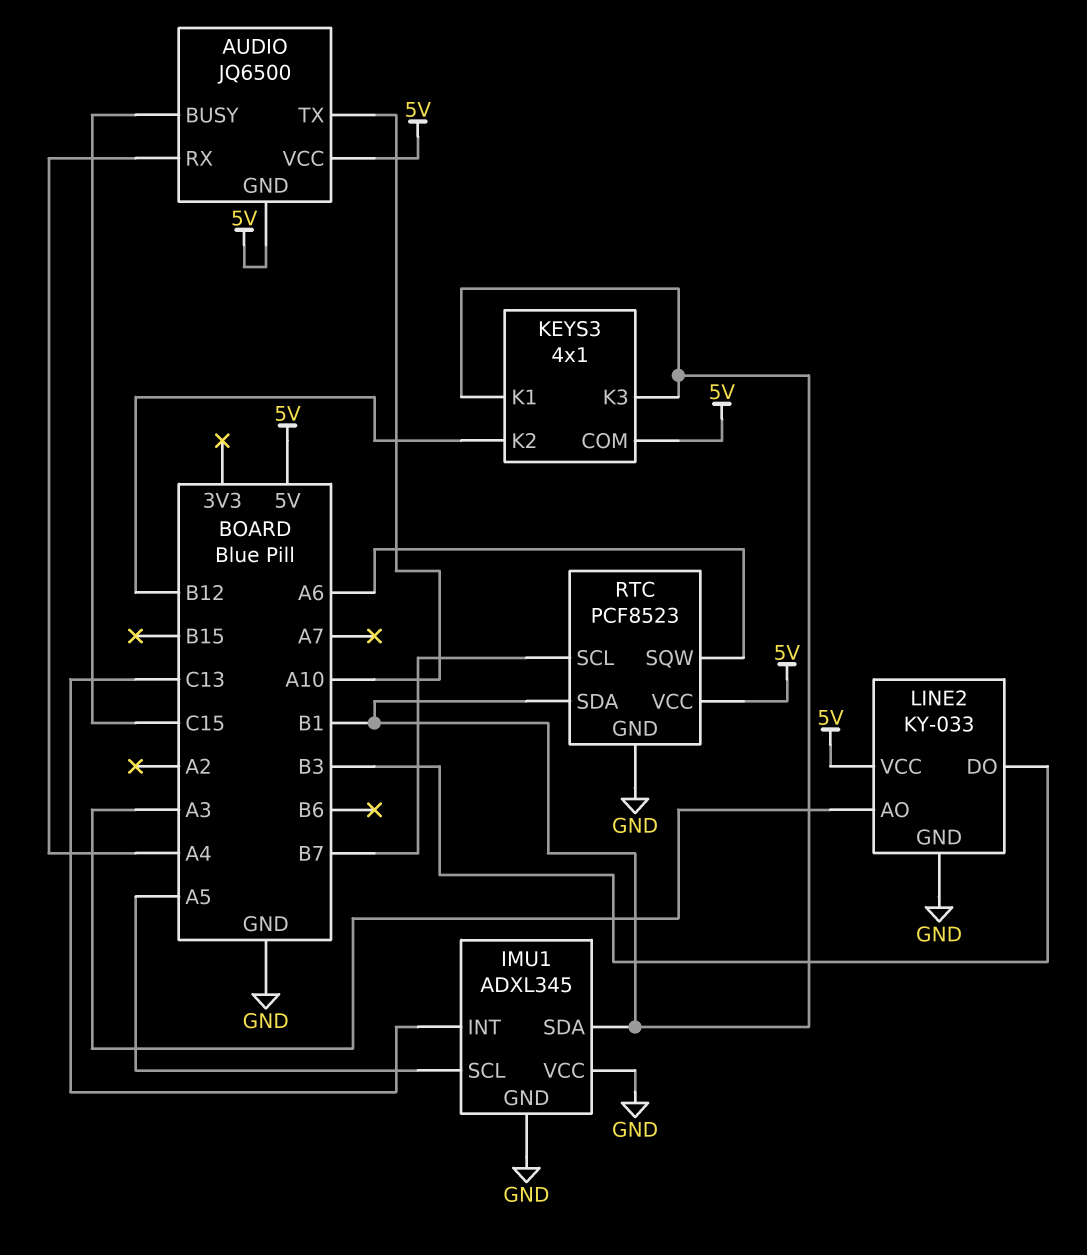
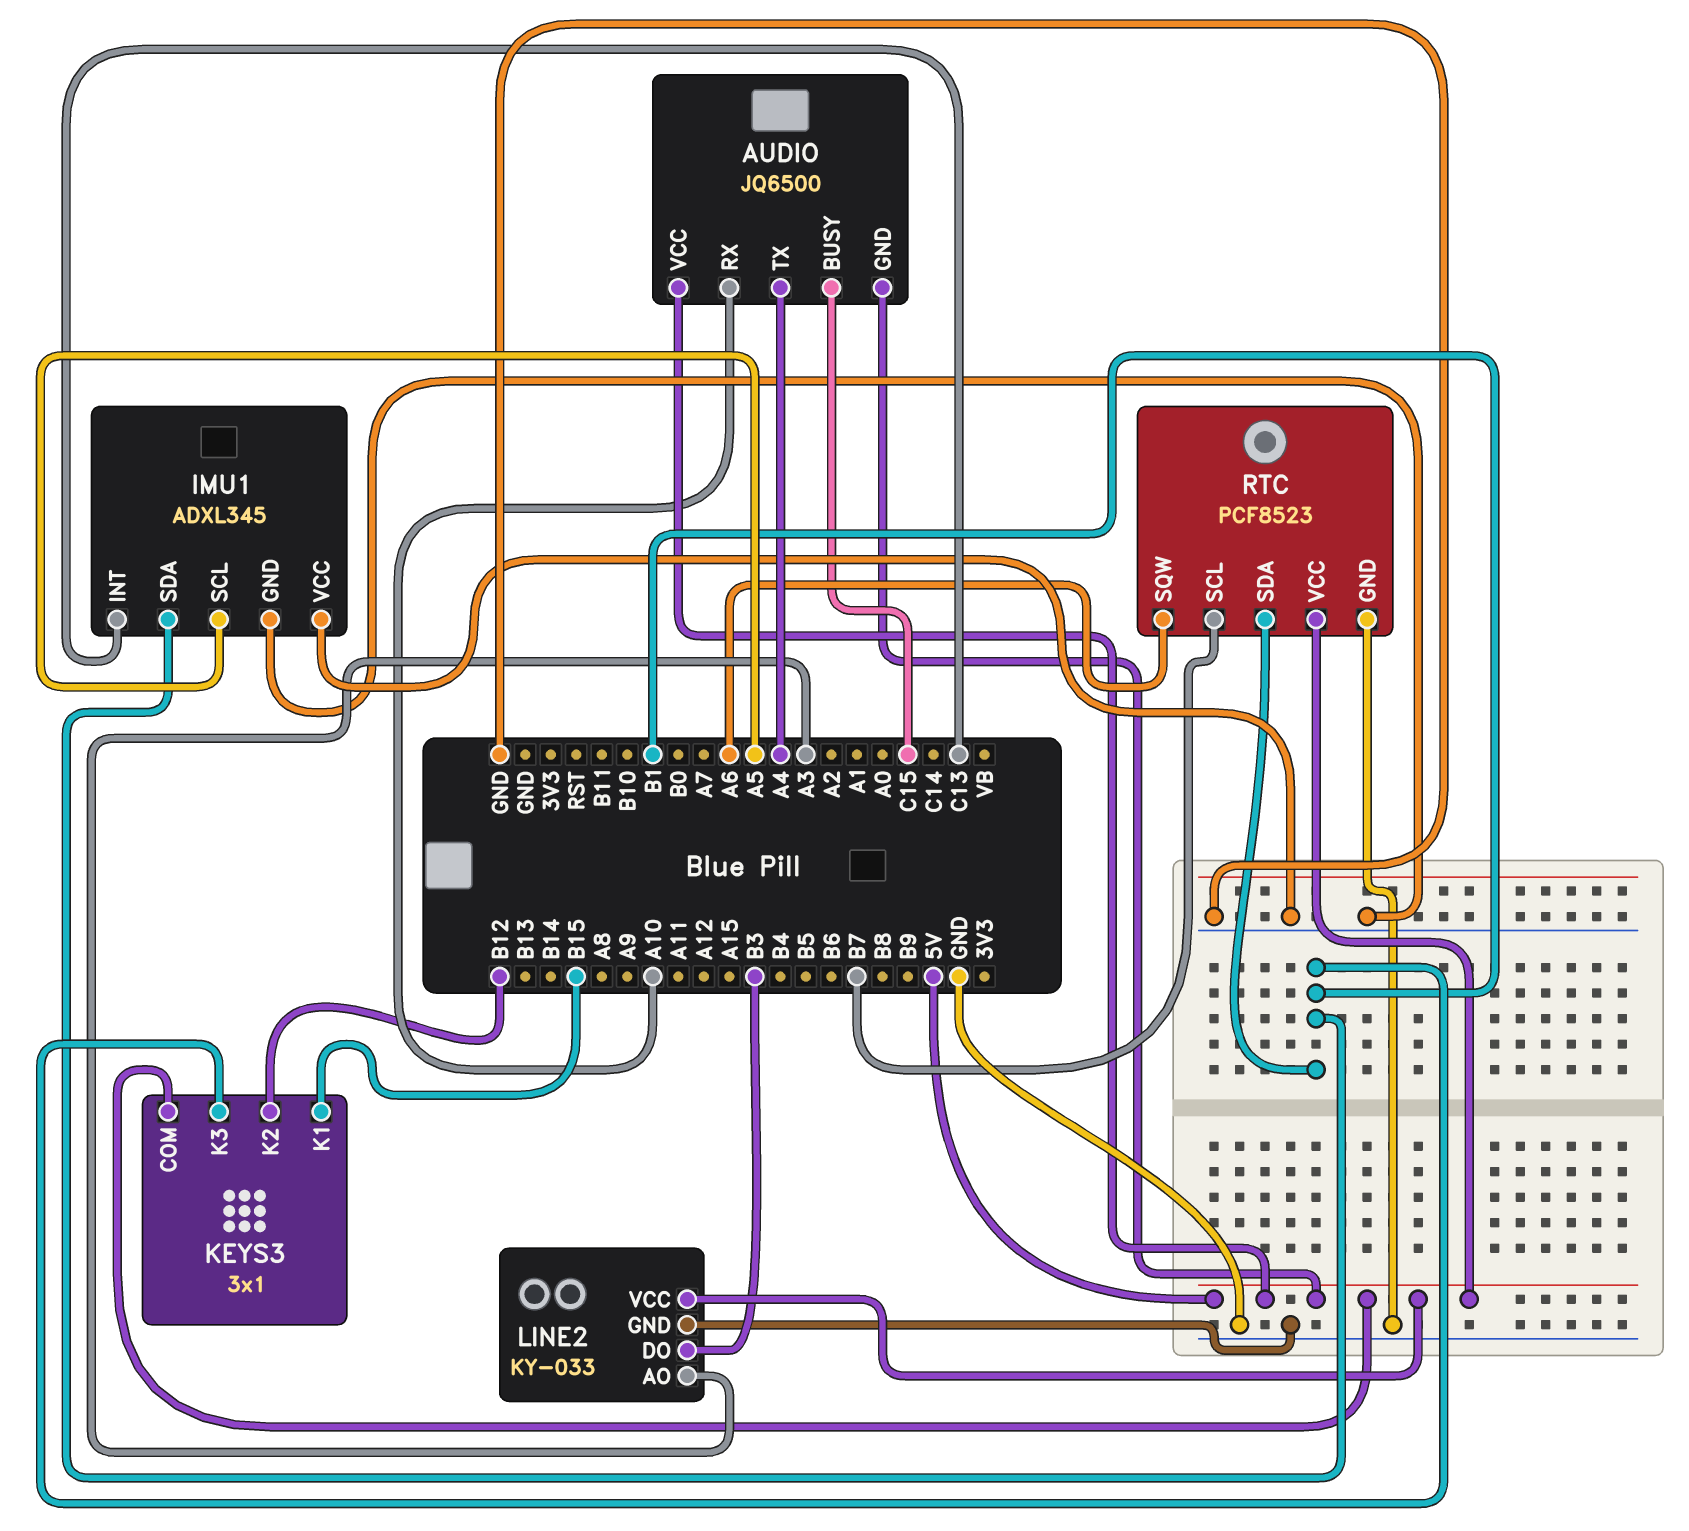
AUDIO pin RX: A4 -> A10
AUDIO pin TX: A10 -> A4
KEYS3: 4x1 -> 3x1
KEYS3 pin K1: B1 -> B15

